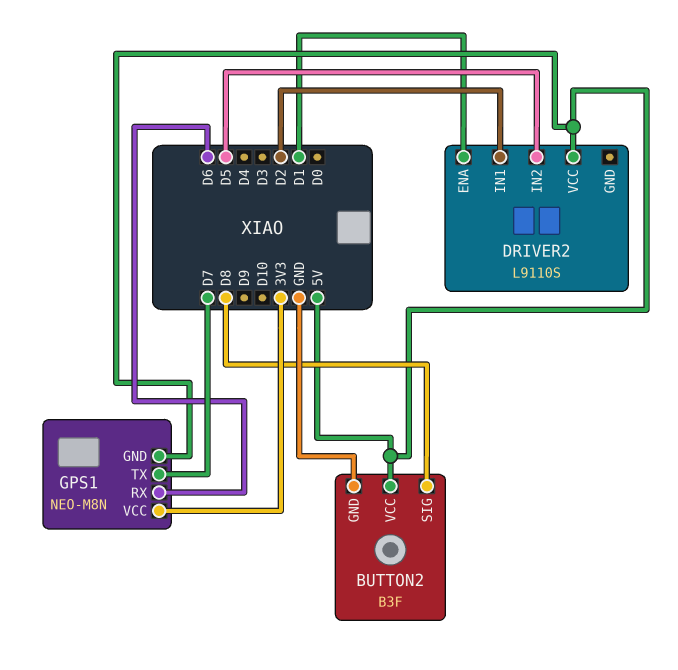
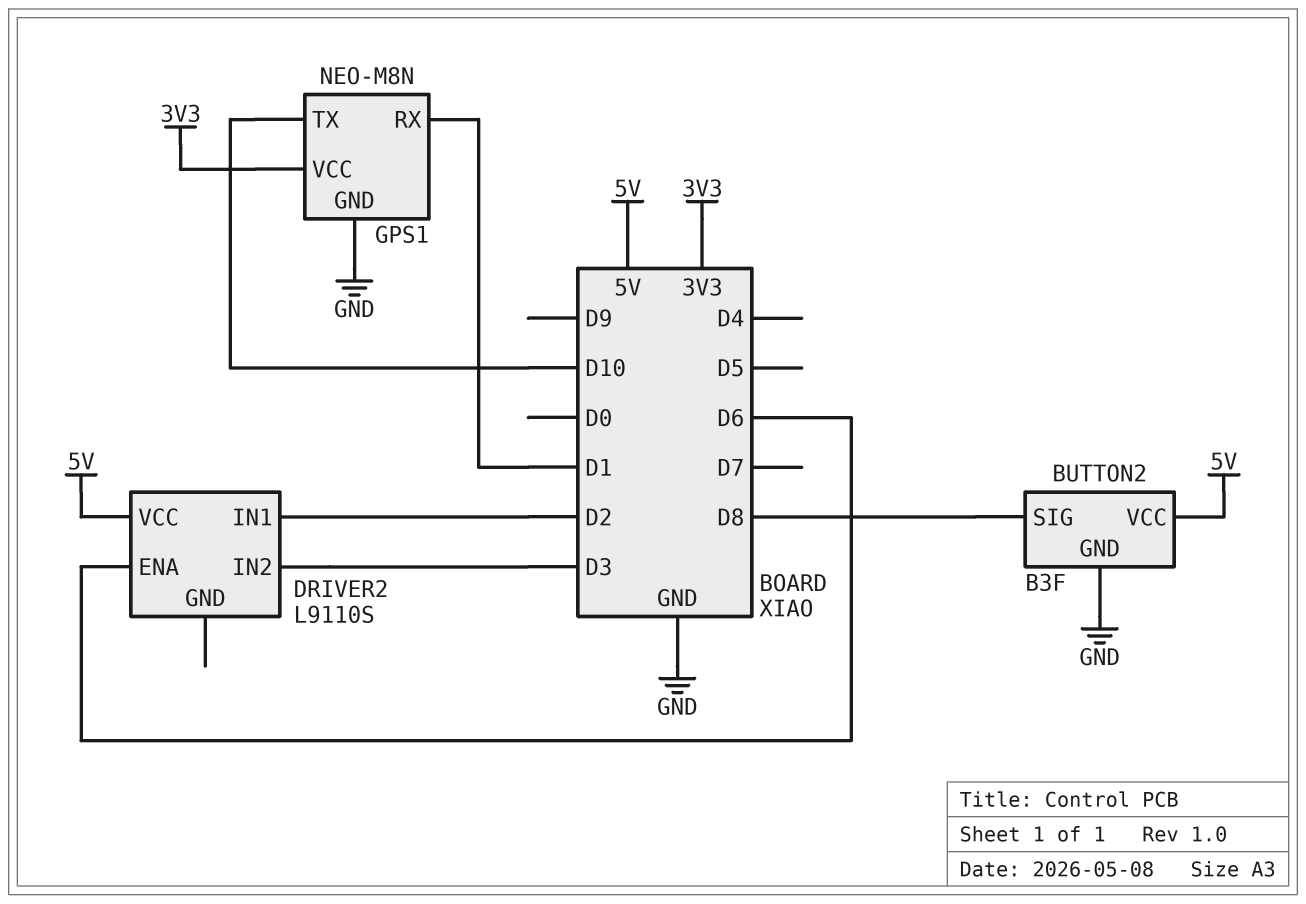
DRIVER2 pin ENA: D1 -> D6
DRIVER2 pin IN2: D5 -> D3
GPS1 pin GND: 5V -> GND
GPS1 pin RX: D6 -> D1
GPS1 pin TX: D7 -> D10

